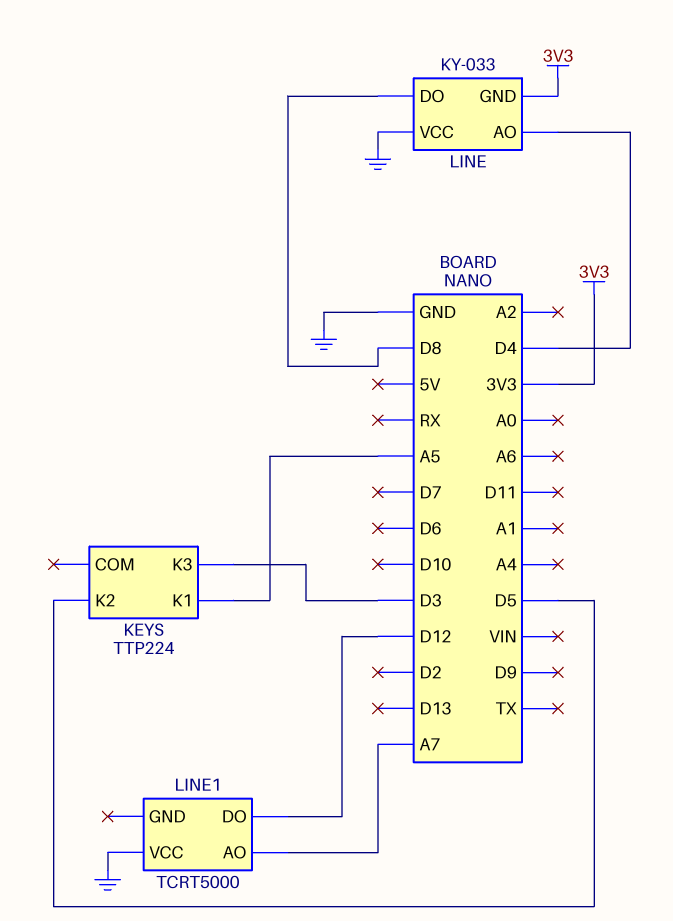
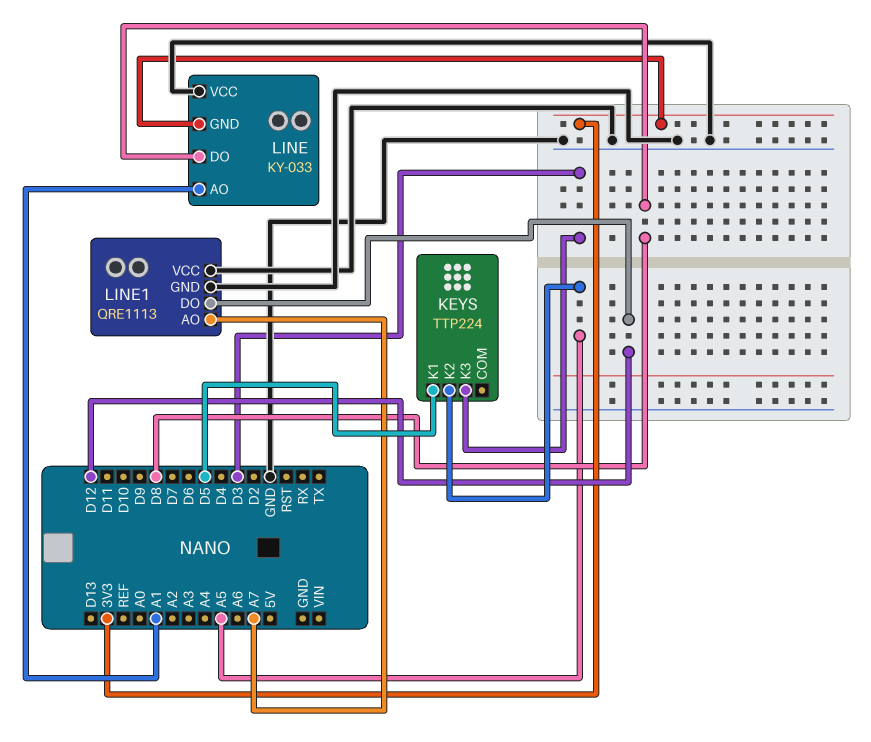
KEYS pin K1: A5 -> D5
KEYS pin K2: D5 -> A5
LINE pin AO: D4 -> A1
LINE1: TCRT5000 -> QRE1113
LINE1 pin GND: none -> GND

